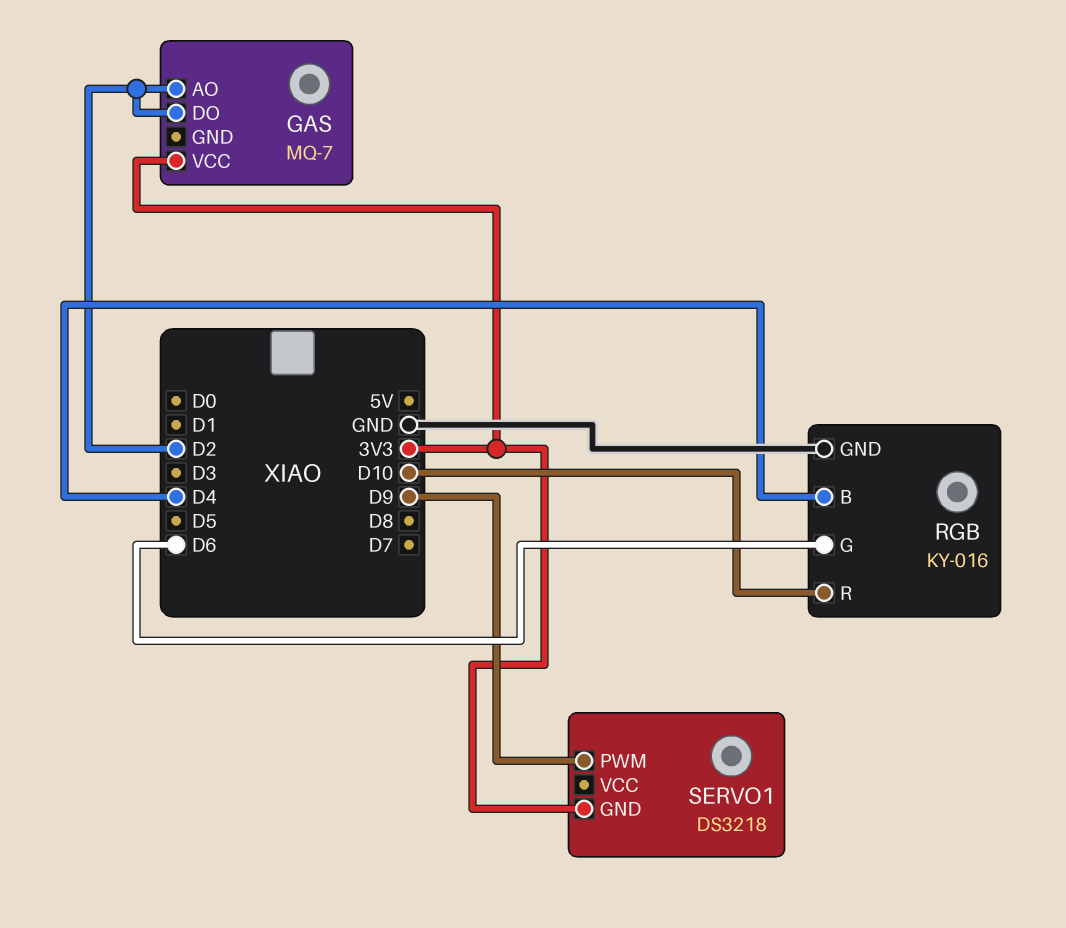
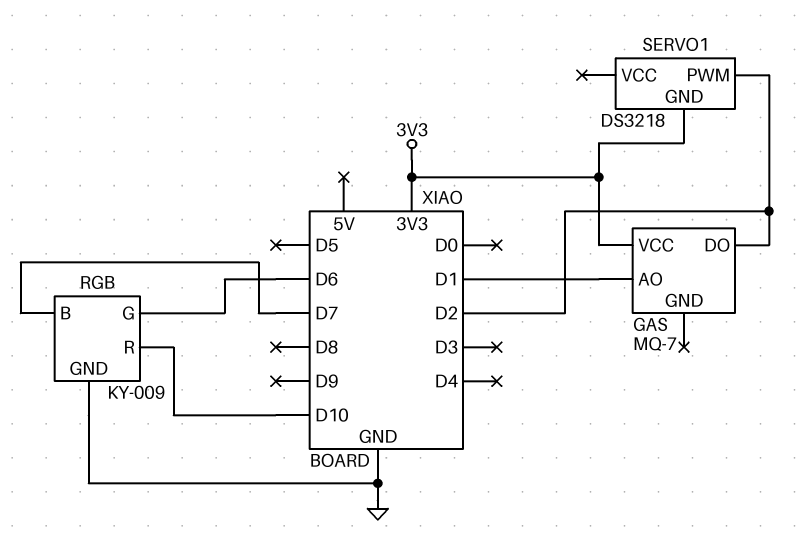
GAS pin AO: D2 -> D1
RGB: KY-016 -> KY-009
RGB pin B: D4 -> D7
SERVO1 pin PWM: D9 -> D2

